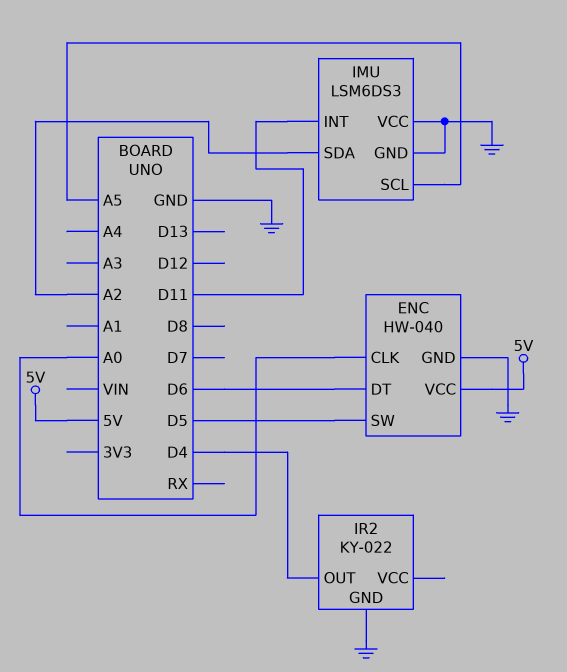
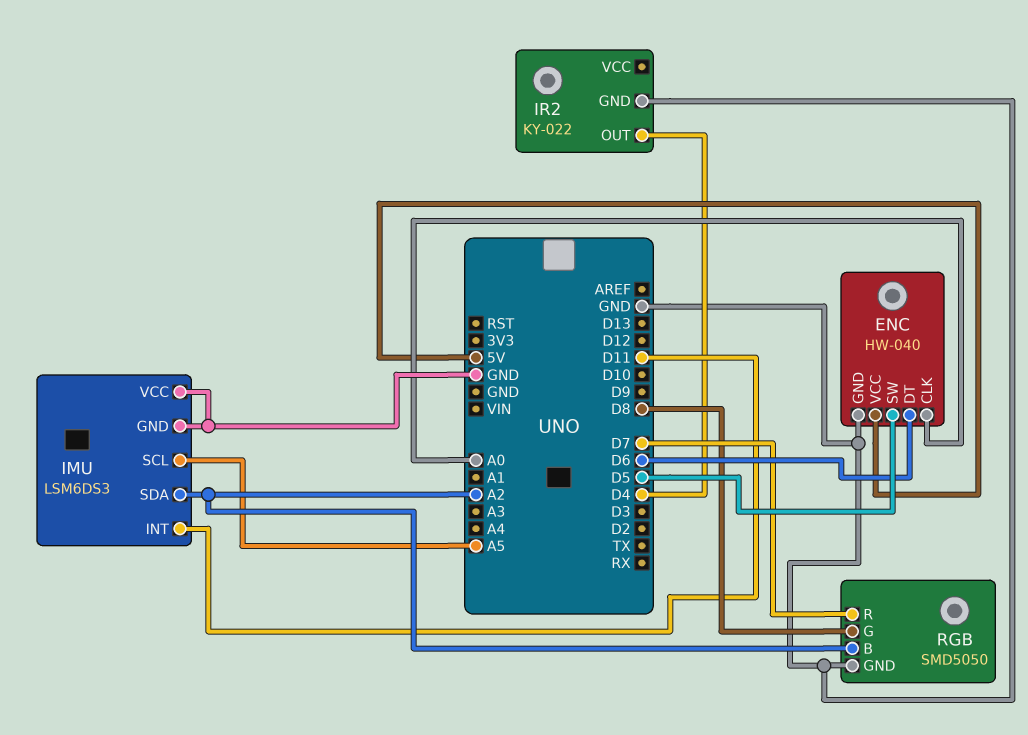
RGB: none -> SMD5050
RGB pin B: none -> A2
RGB pin G: none -> D8
RGB pin GND: none -> GND
RGB pin R: none -> D7

